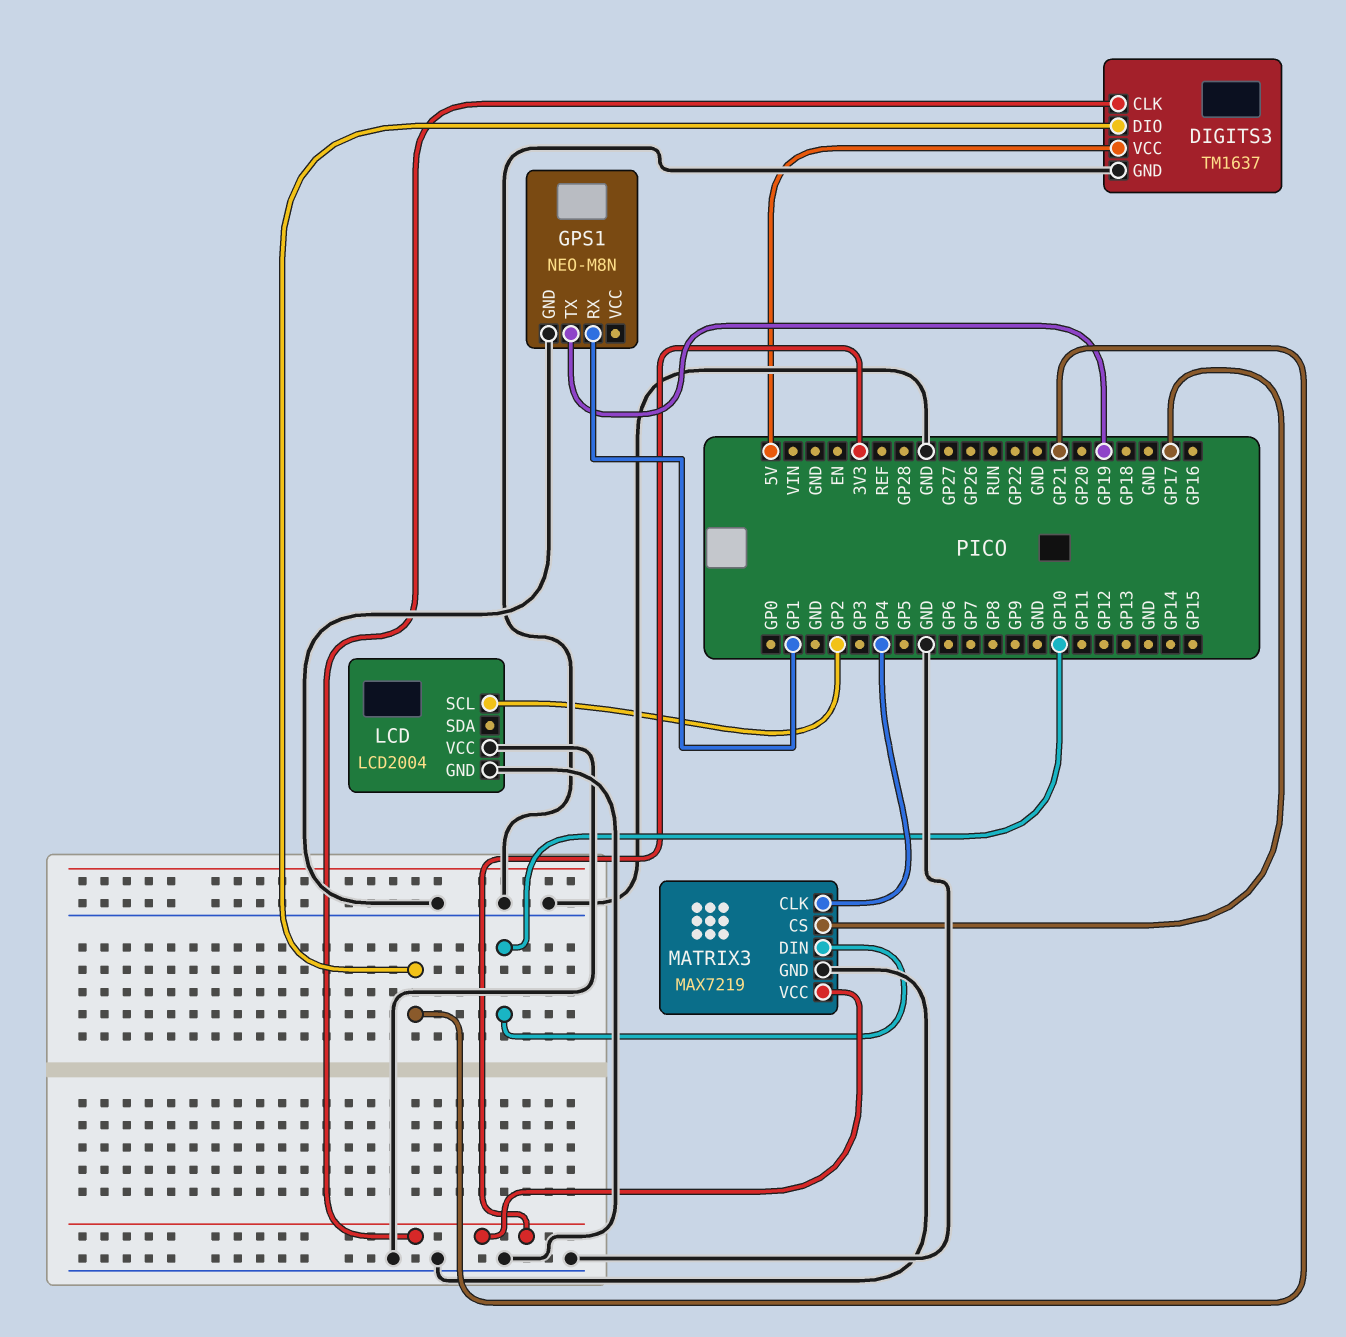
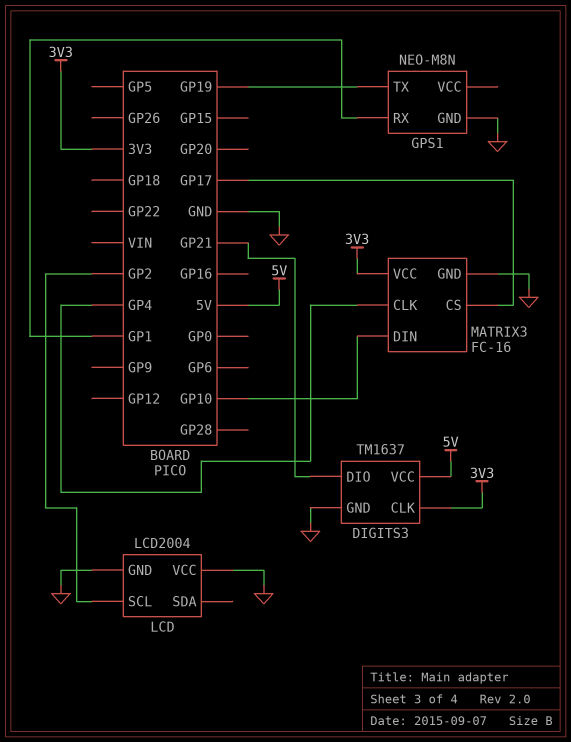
MATRIX3: MAX7219 -> FC-16

